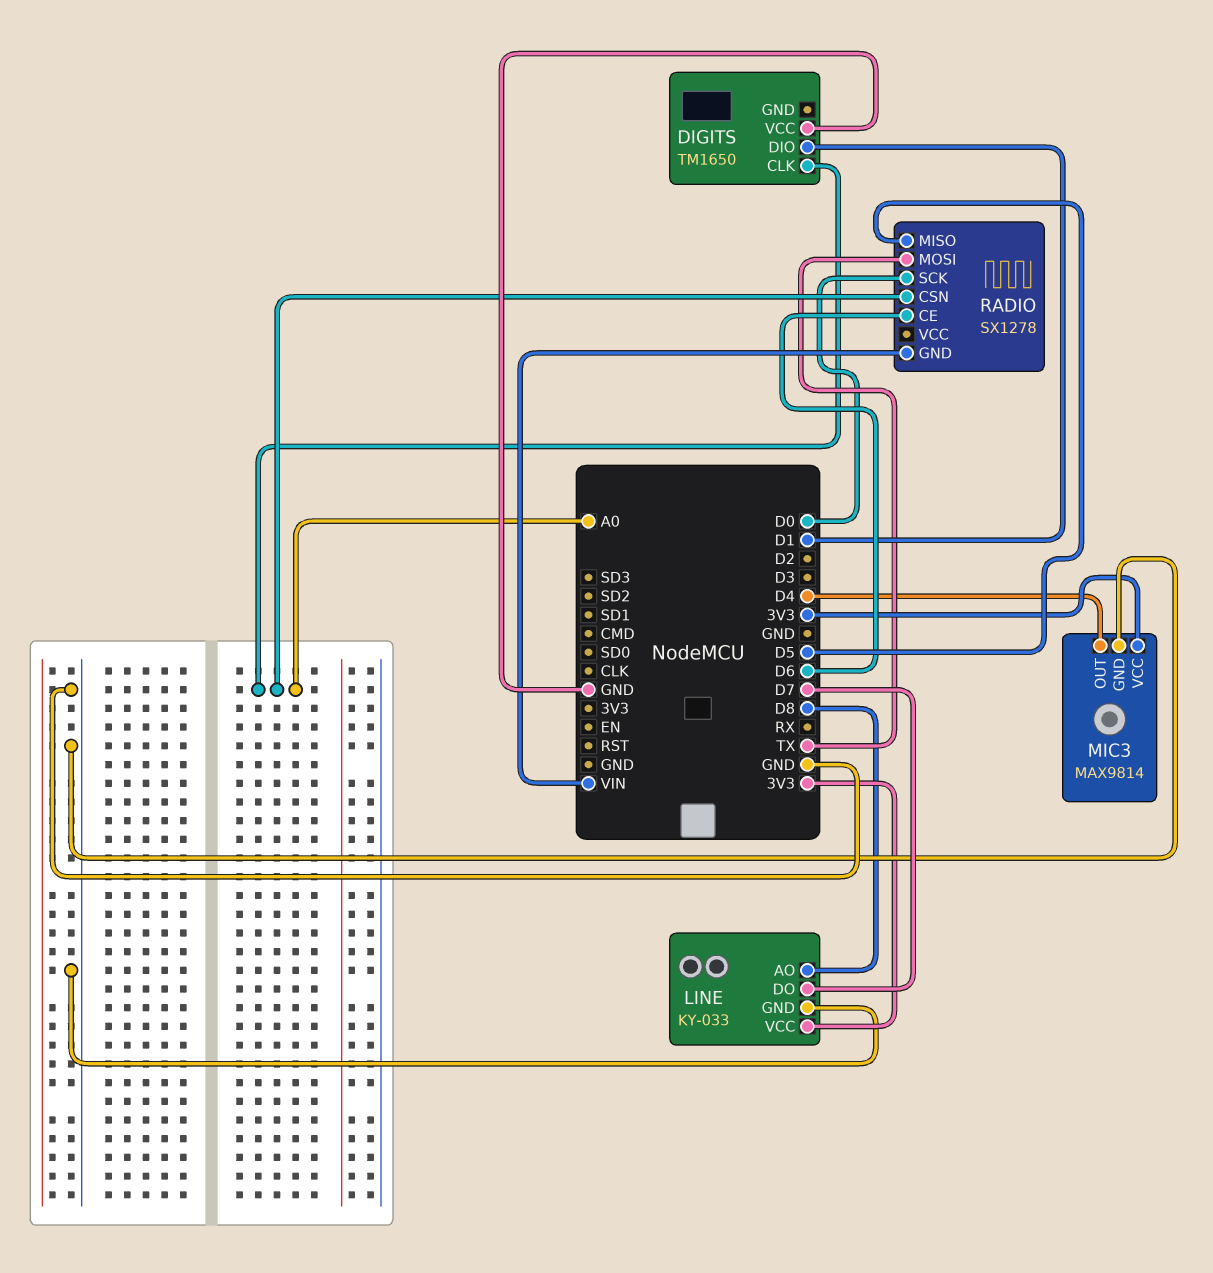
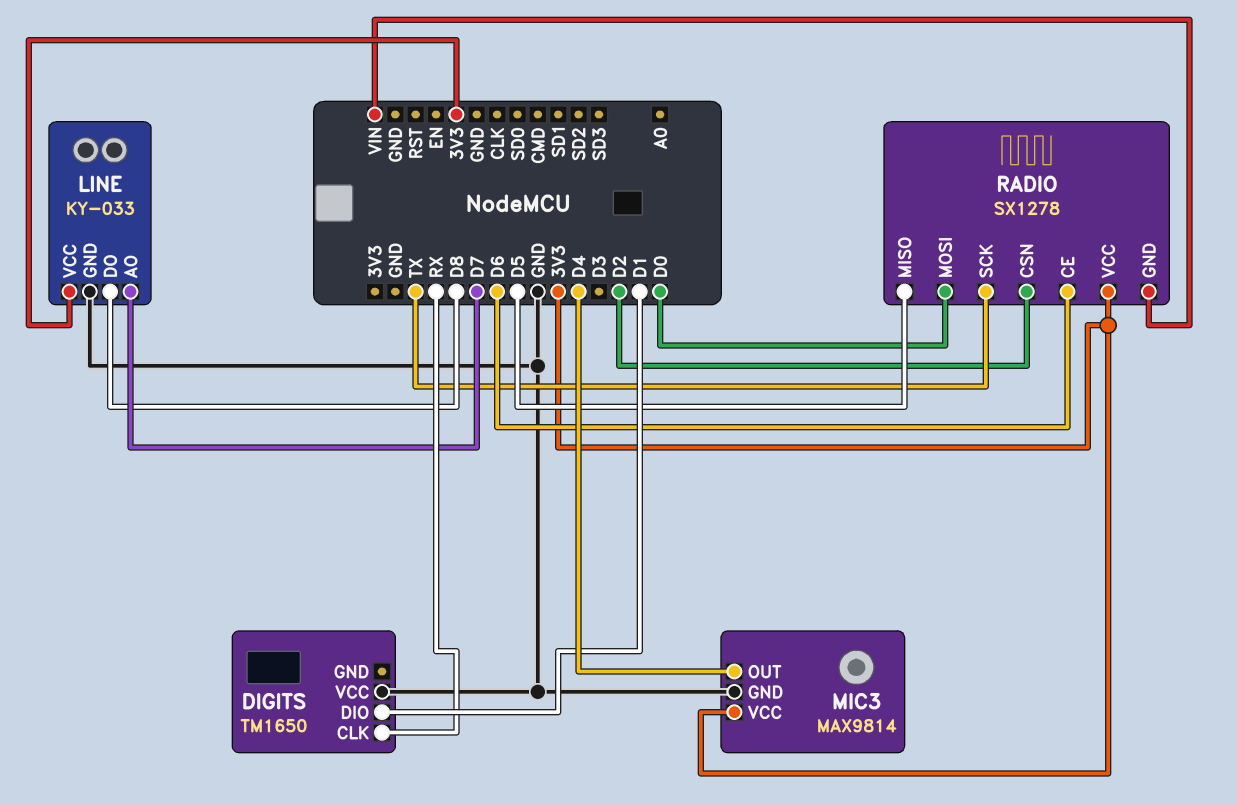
DIGITS pin CLK: A0 -> RX
LINE pin AO: D8 -> D7
LINE pin DO: D7 -> D8
RADIO pin CSN: A0 -> D2
RADIO pin MOSI: TX -> D0
RADIO pin SCK: D0 -> TX
RADIO pin VCC: none -> 3V3

